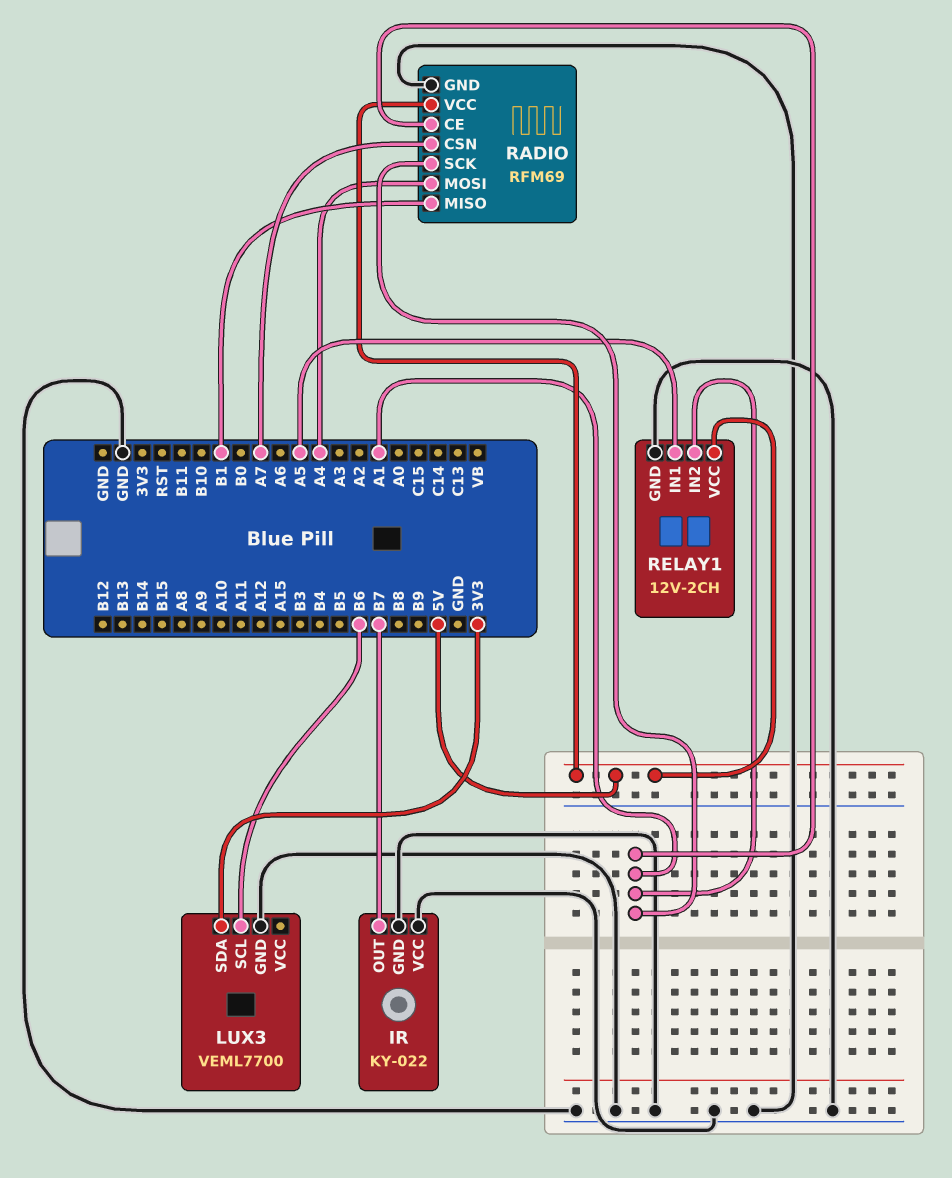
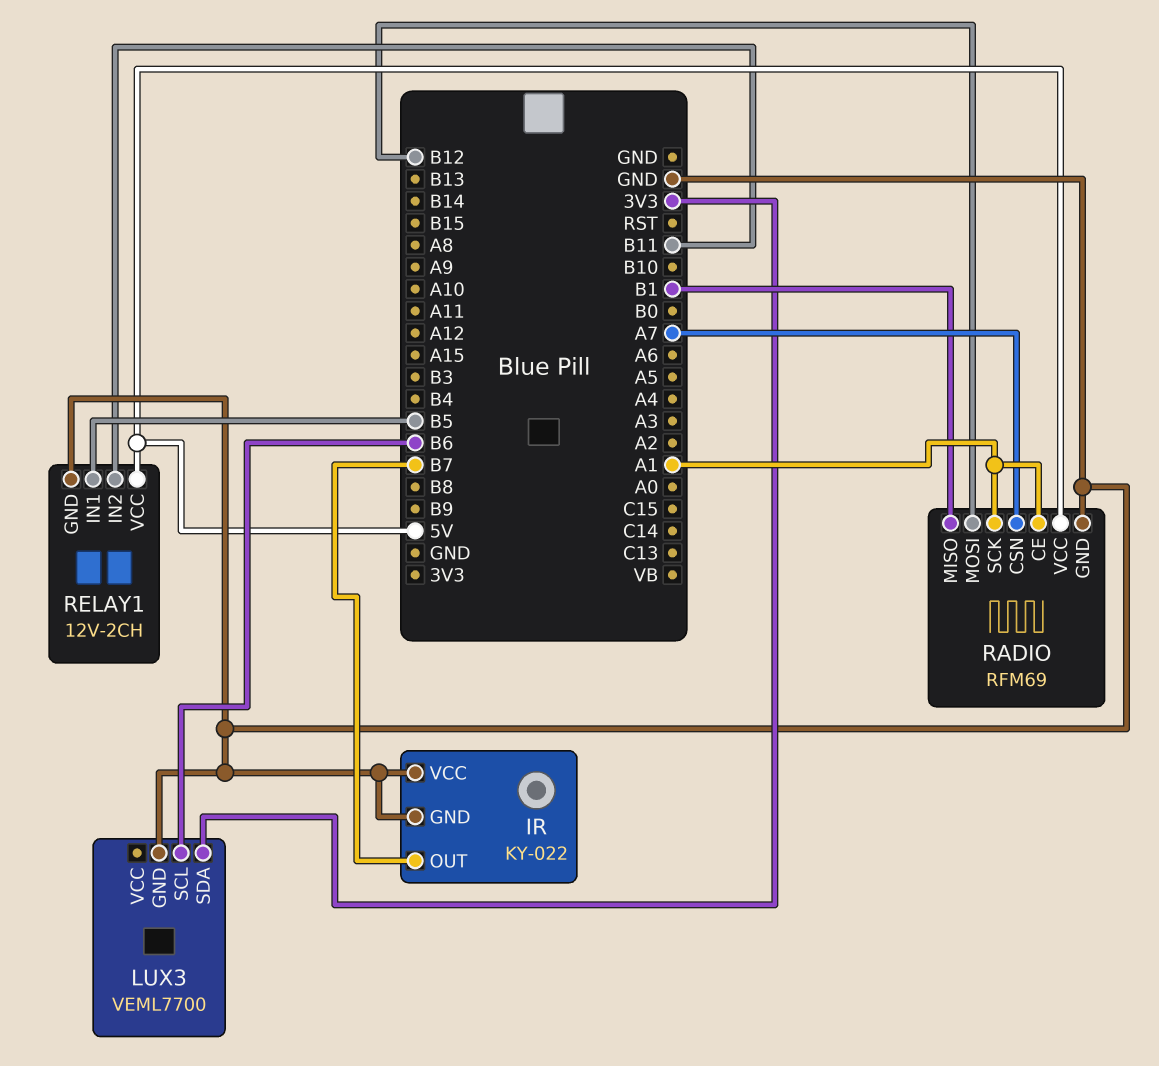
RADIO pin MOSI: A4 -> B12
RELAY1 pin IN1: A5 -> B5
RELAY1 pin IN2: A1 -> B11

